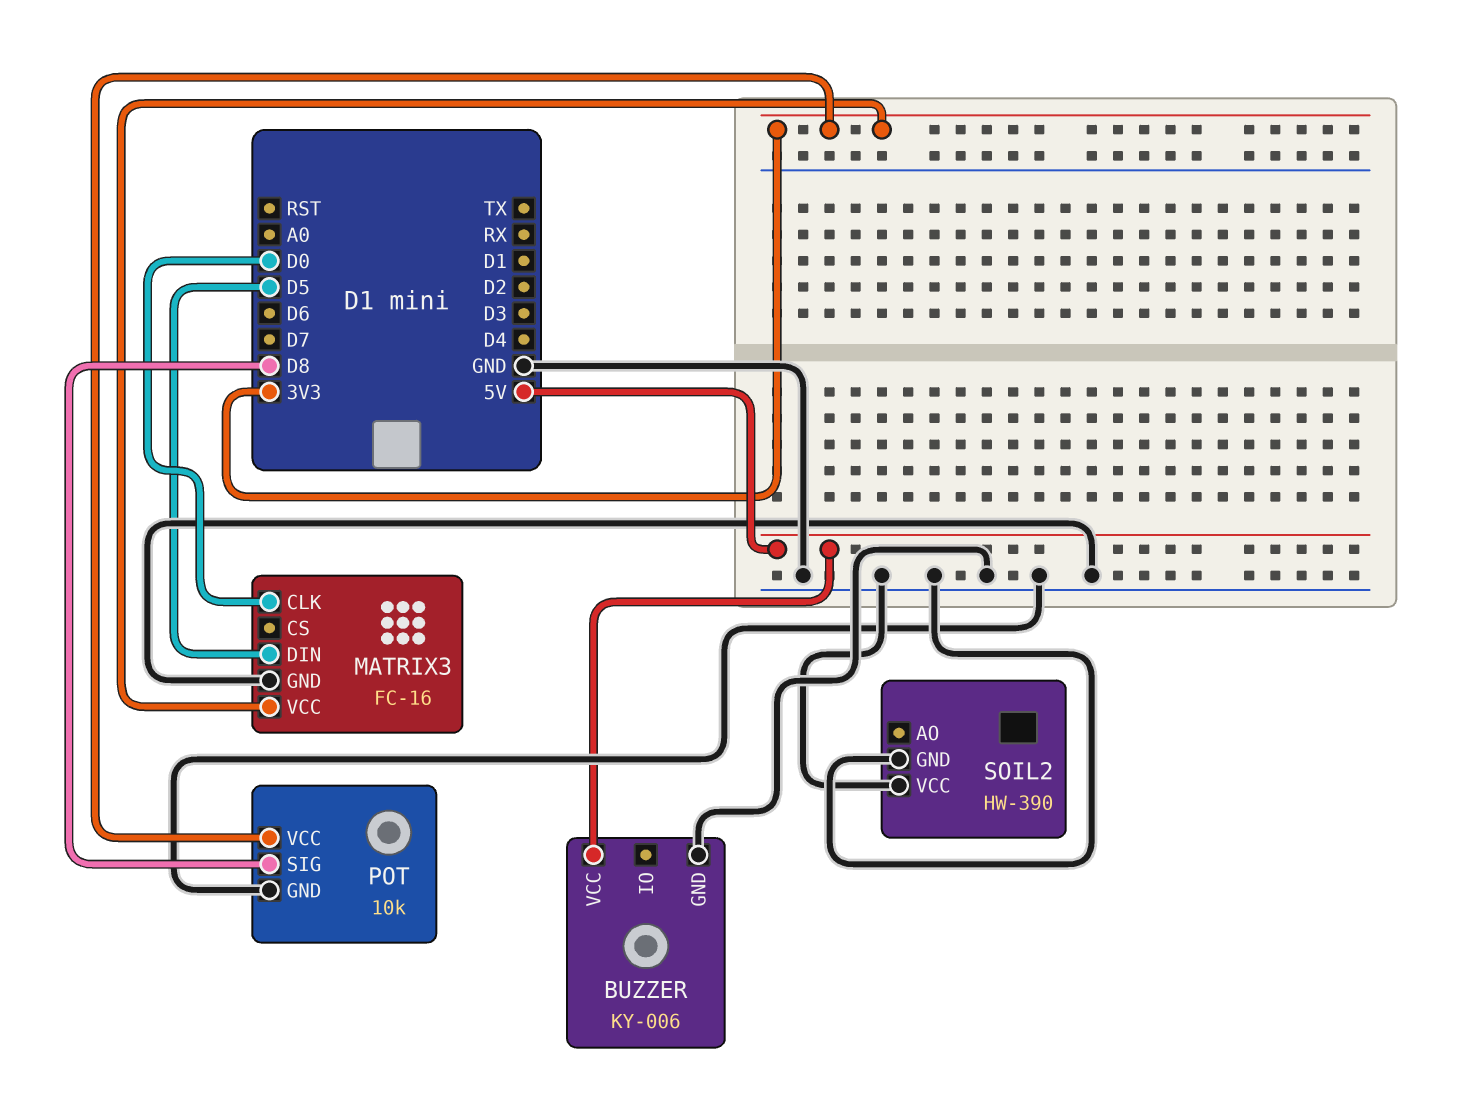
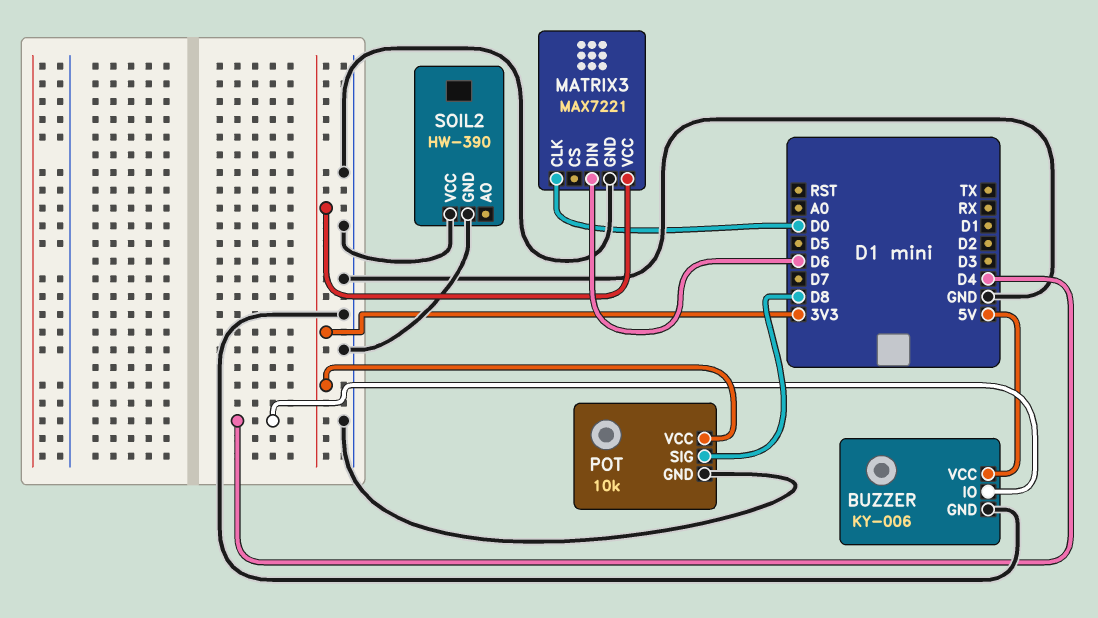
BUZZER pin IO: none -> D4
MATRIX3: FC-16 -> MAX7221
MATRIX3 pin DIN: D5 -> D6

